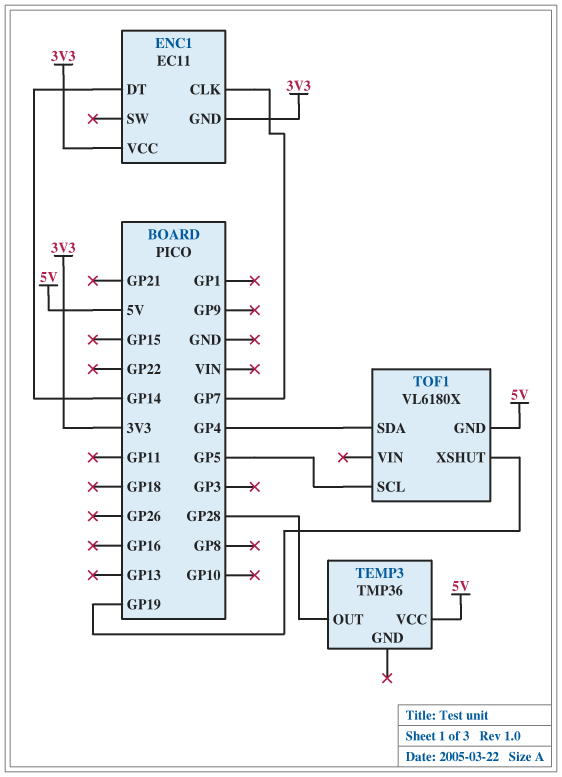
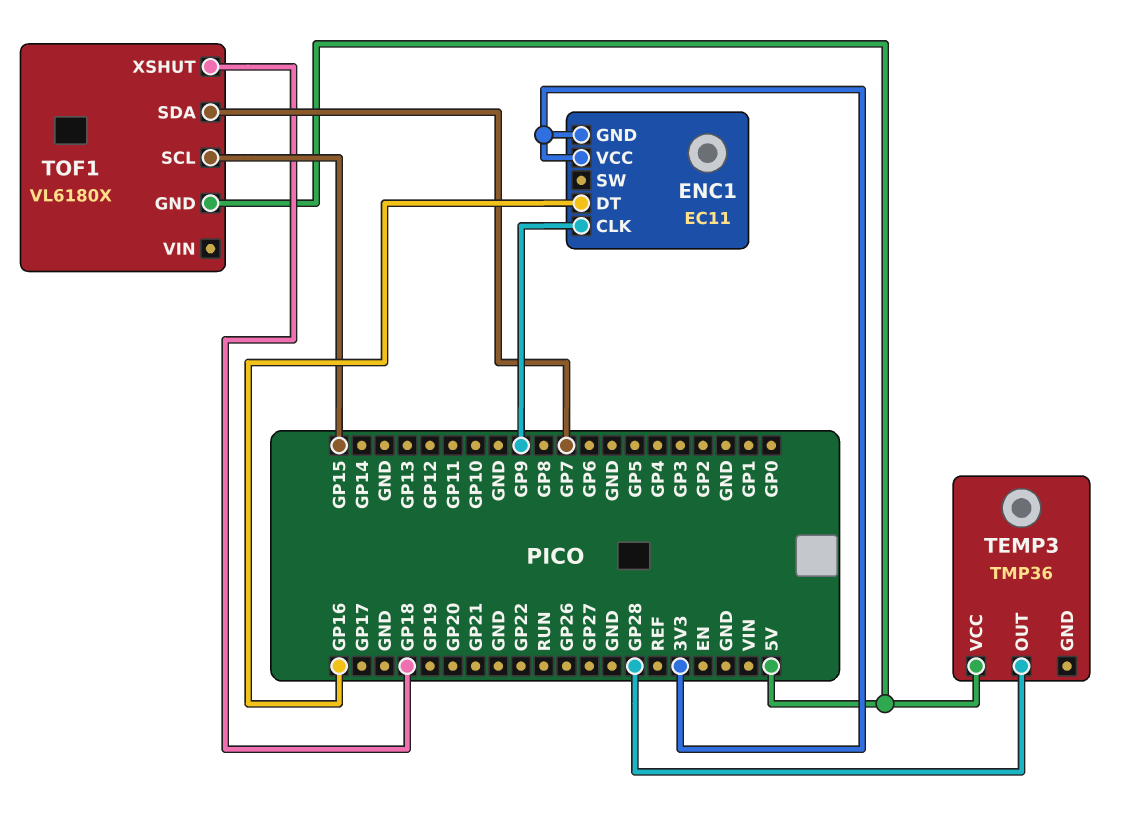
ENC1 pin CLK: GP7 -> GP9
ENC1 pin DT: GP14 -> GP16
TOF1 pin SCL: GP5 -> GP15
TOF1 pin SDA: GP4 -> GP7
TOF1 pin XSHUT: GP19 -> GP18

